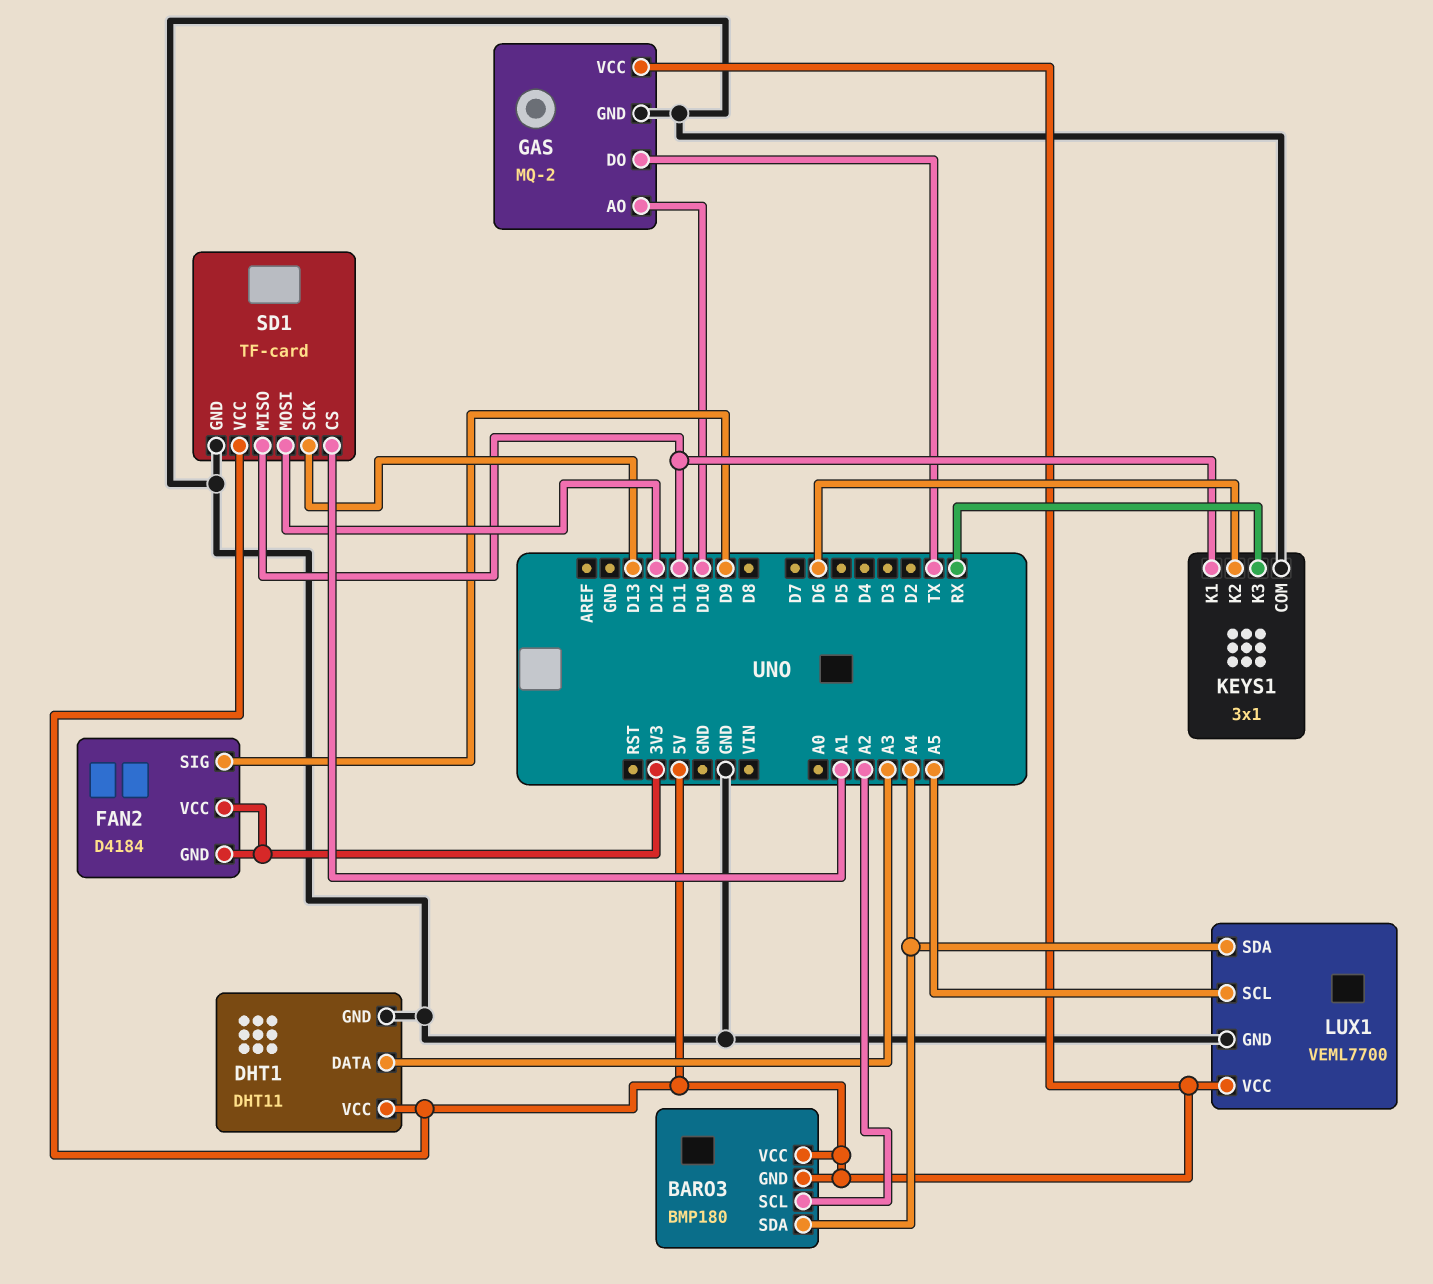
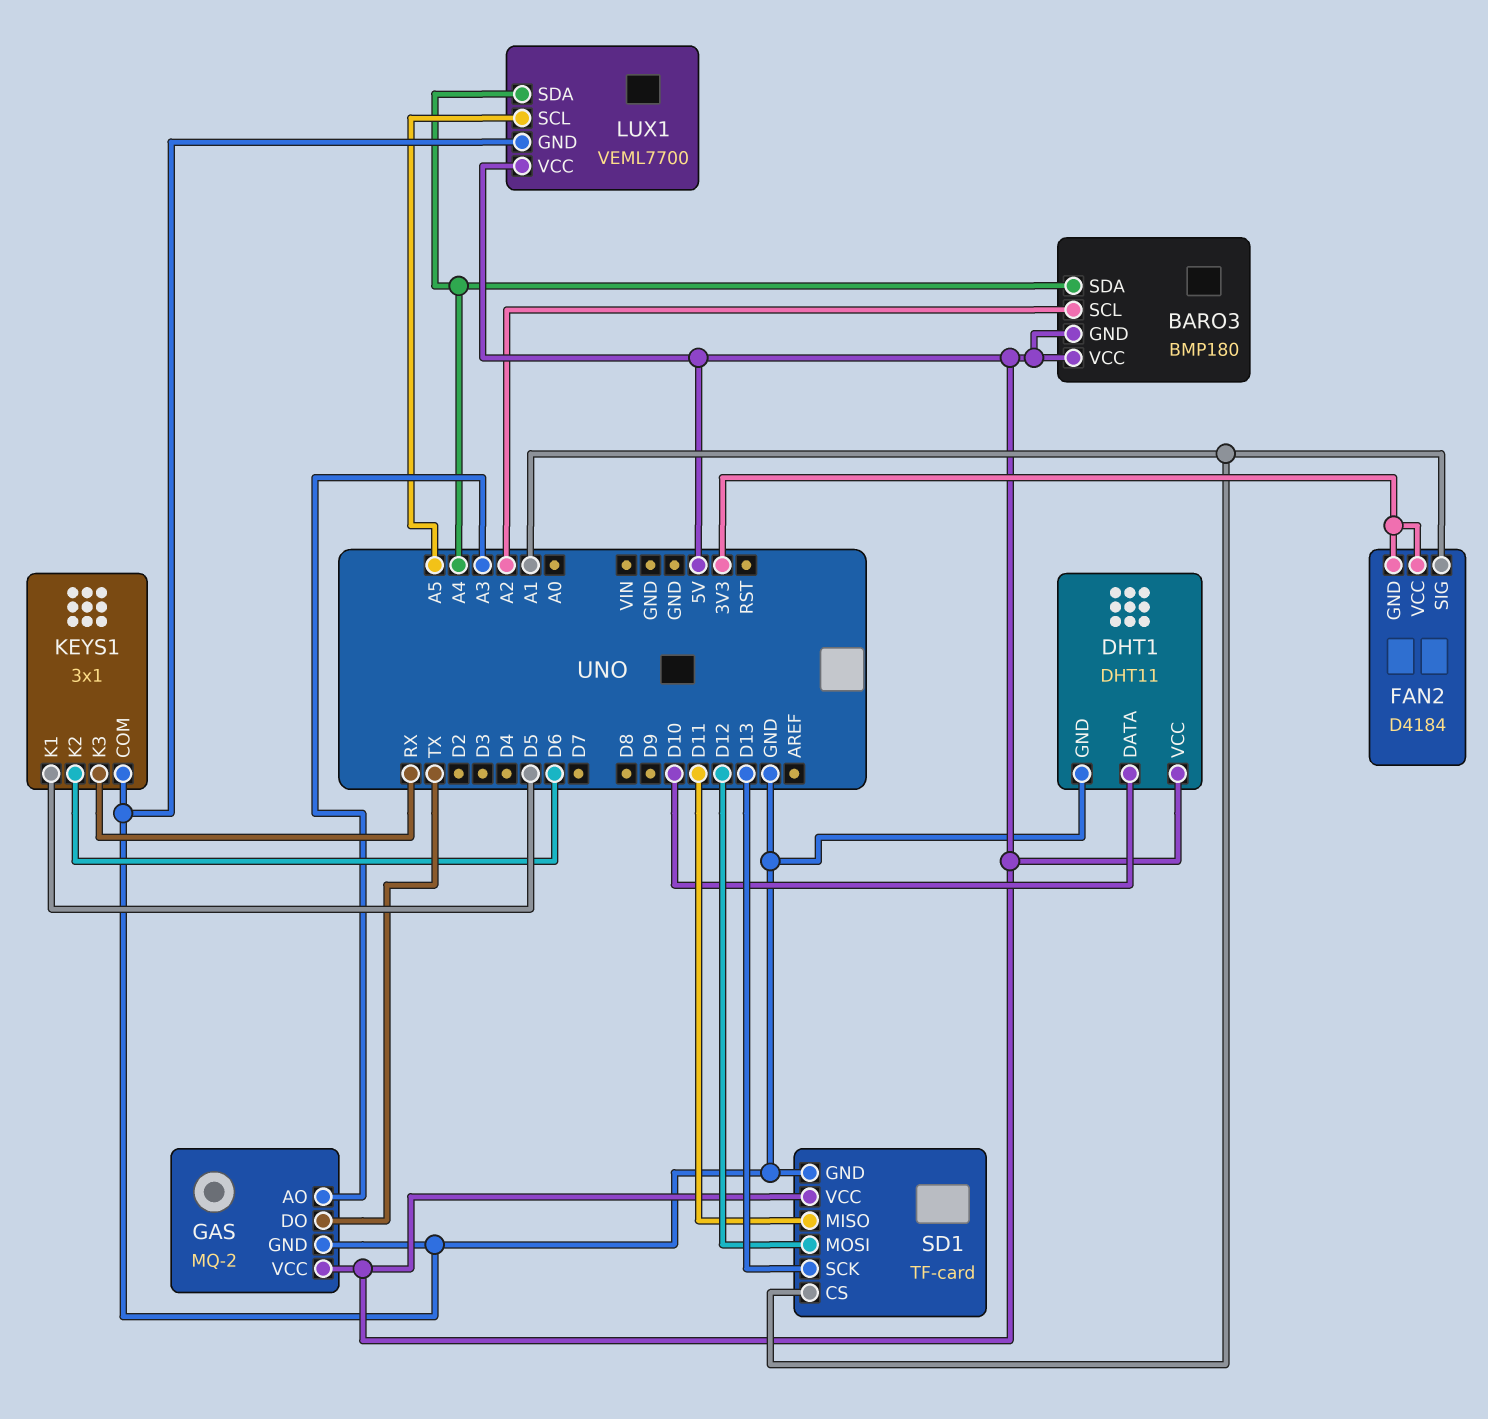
DHT1 pin DATA: A3 -> D10
FAN2 pin SIG: D9 -> A1
GAS pin AO: D10 -> A3
KEYS1 pin K1: D11 -> D5

